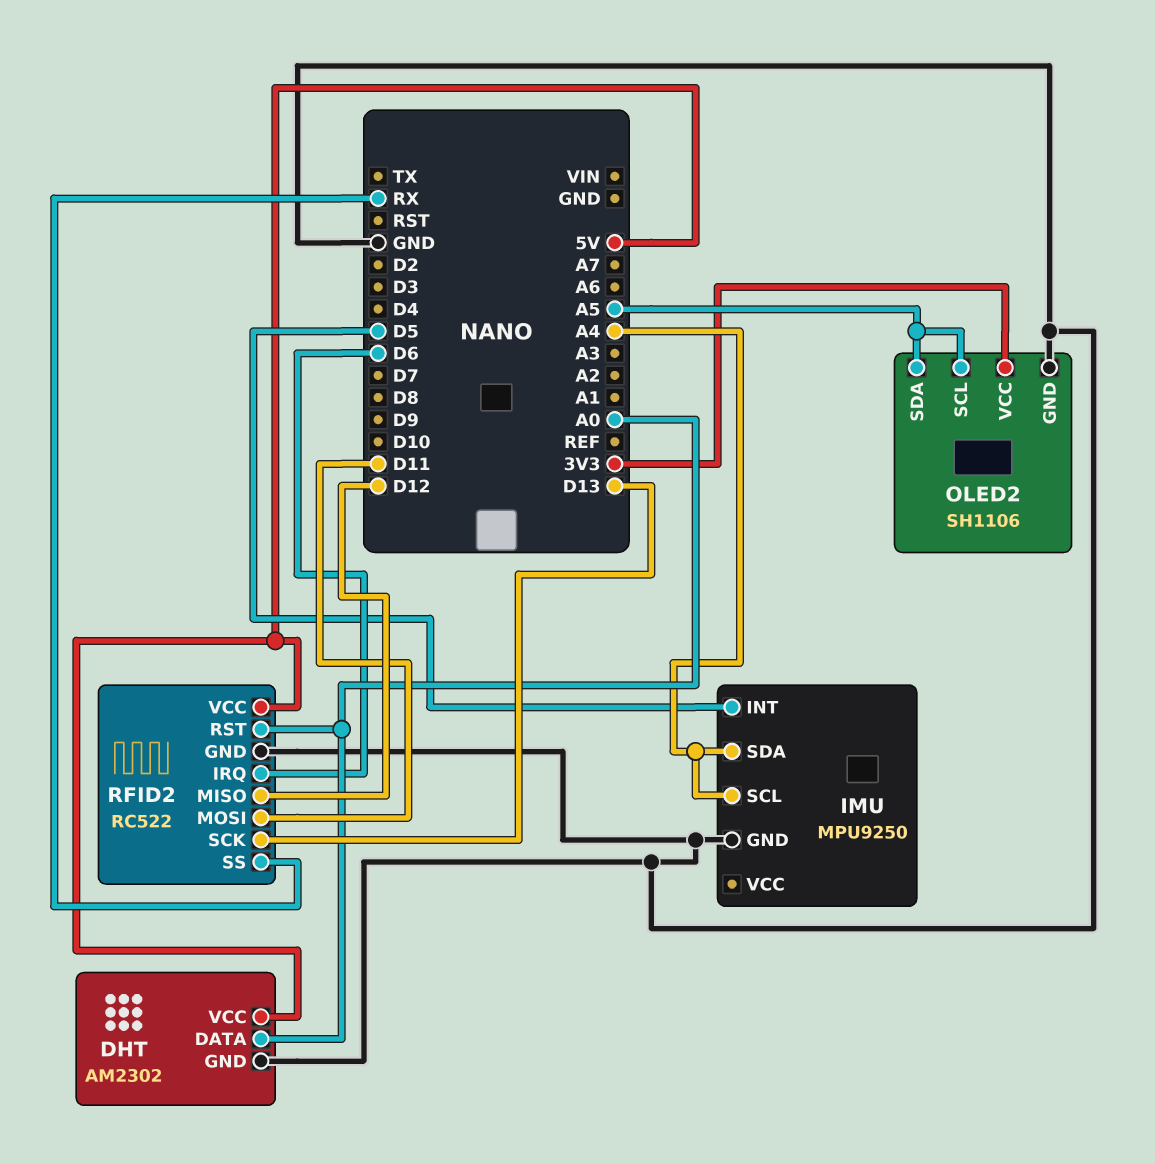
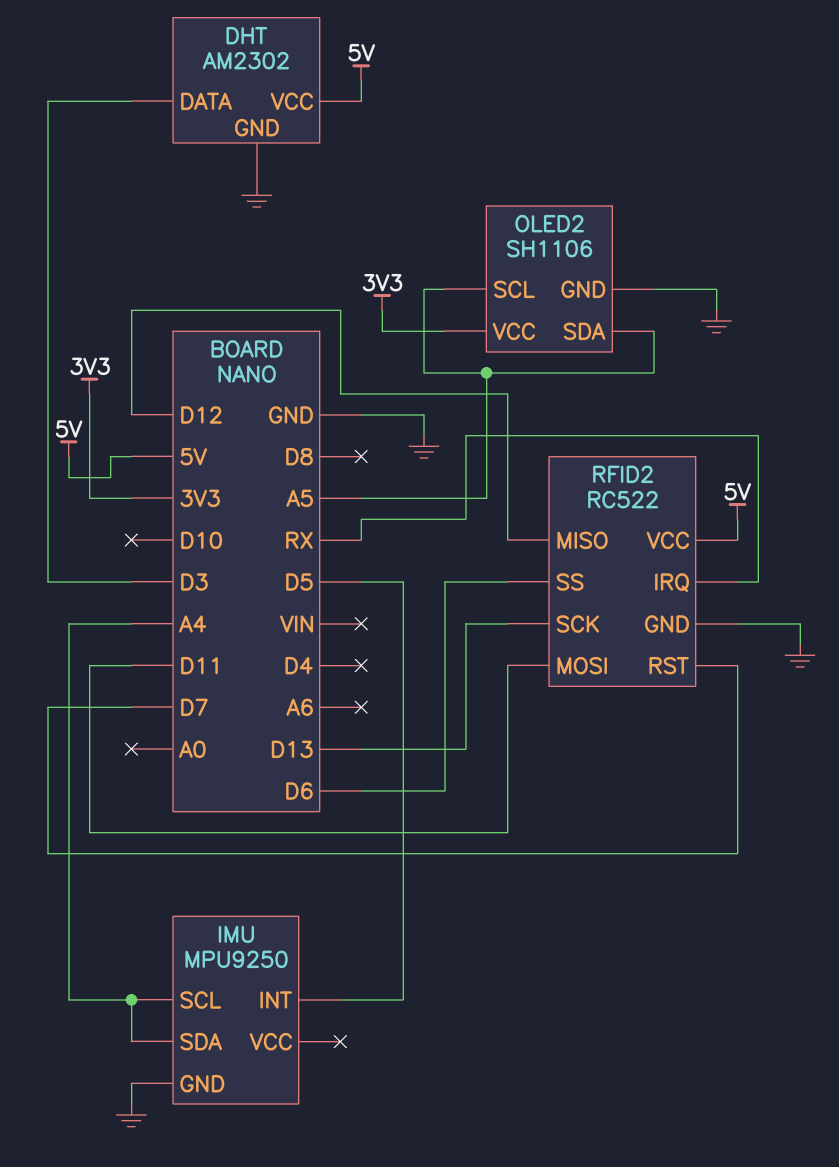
DHT pin DATA: A0 -> D3
RFID2 pin IRQ: D6 -> RX
RFID2 pin RST: A0 -> D7
RFID2 pin SS: RX -> D6

